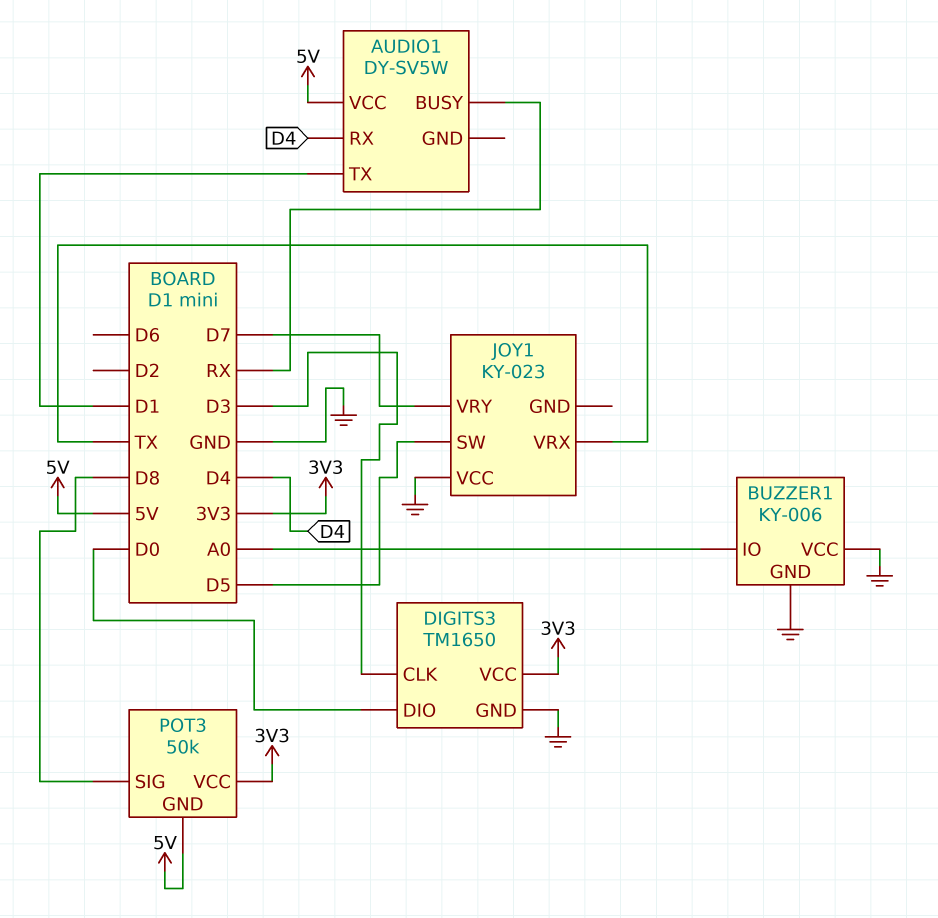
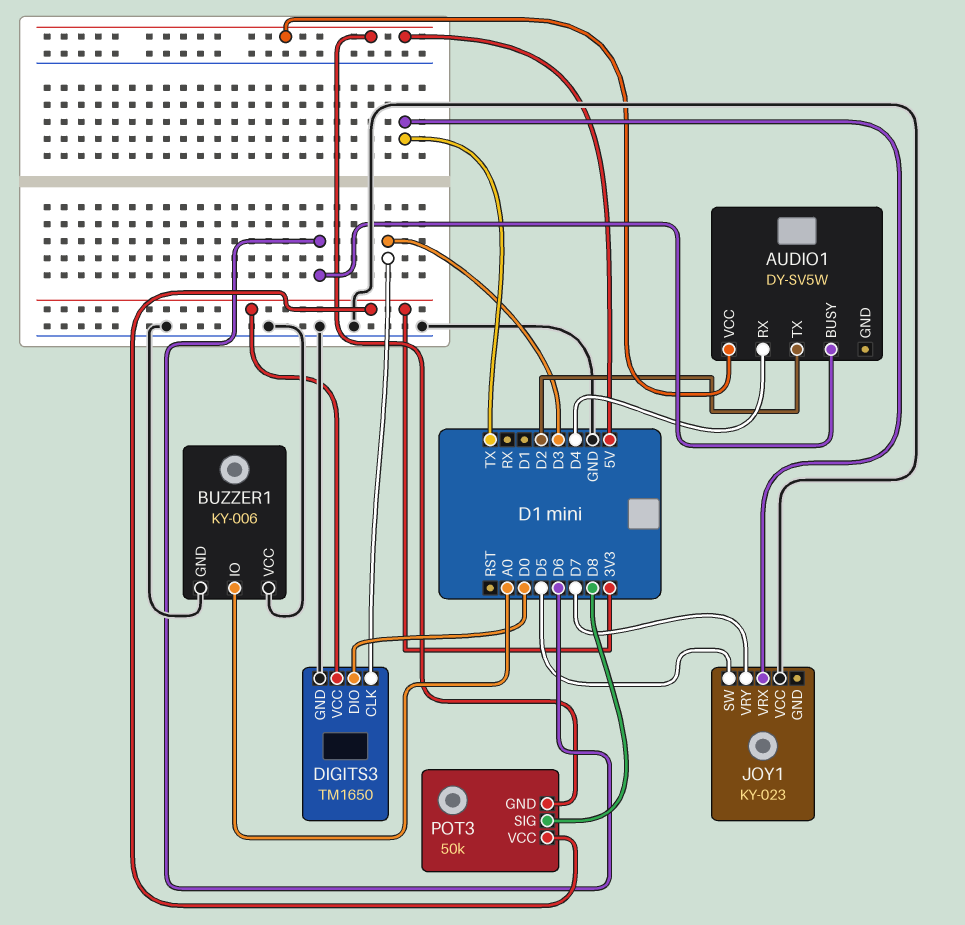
AUDIO1 pin BUSY: RX -> D6
AUDIO1 pin TX: D1 -> D2

